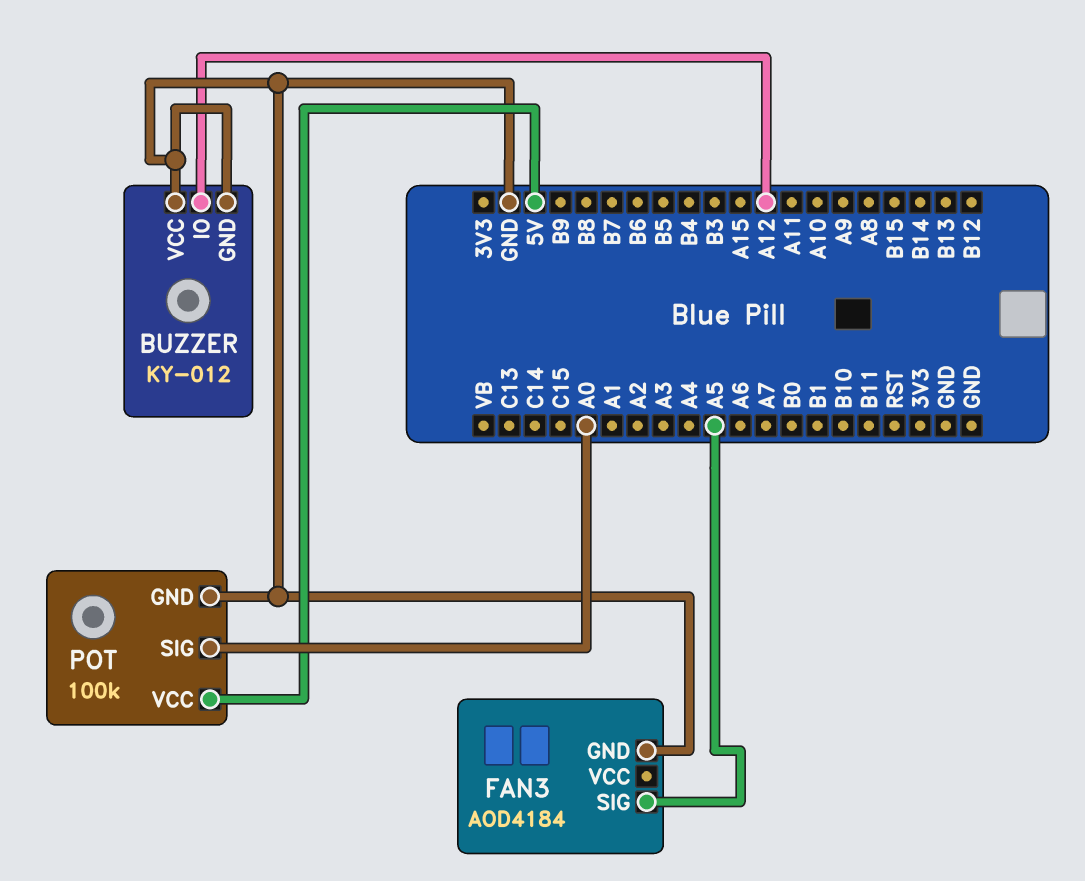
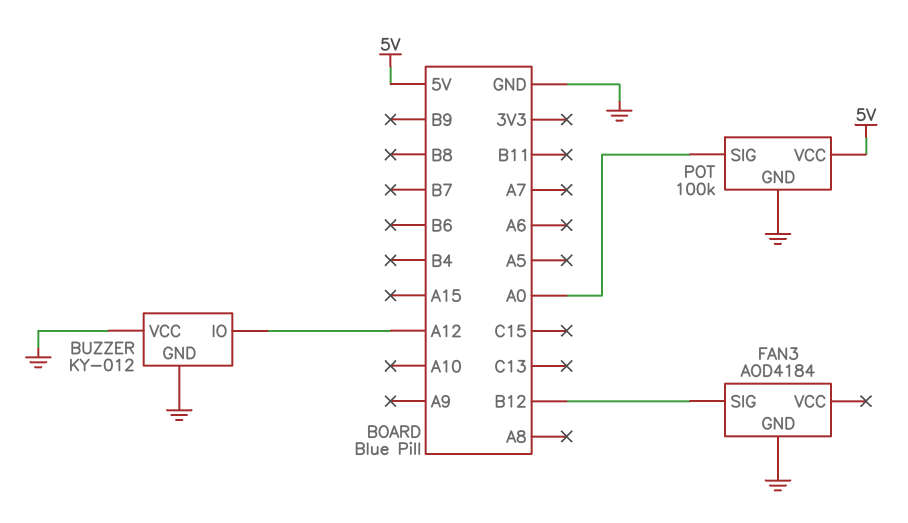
FAN3 pin SIG: A5 -> B12

